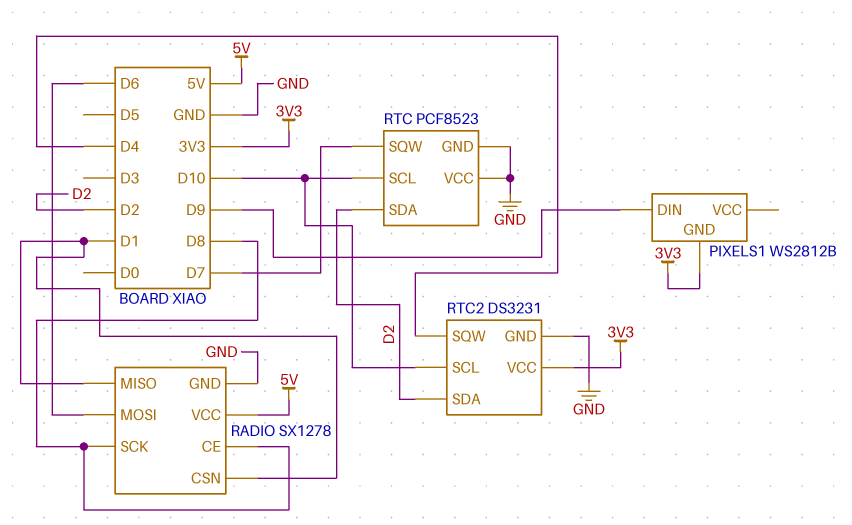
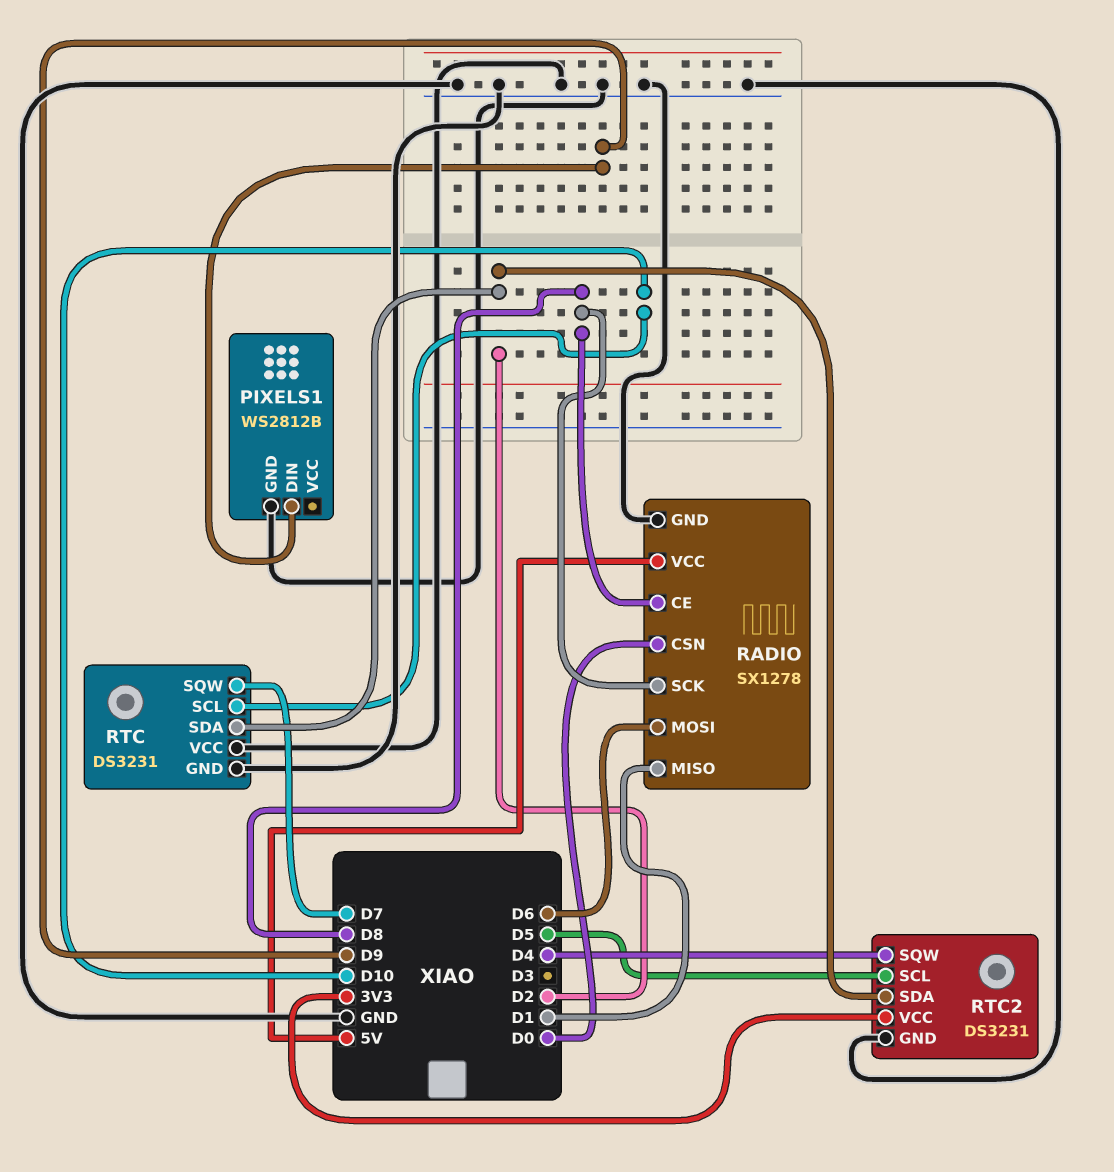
PIXELS1 pin GND: 3V3 -> GND
RADIO pin CSN: D1 -> D0
RTC: PCF8523 -> DS3231
RTC2 pin SCL: D10 -> D5

